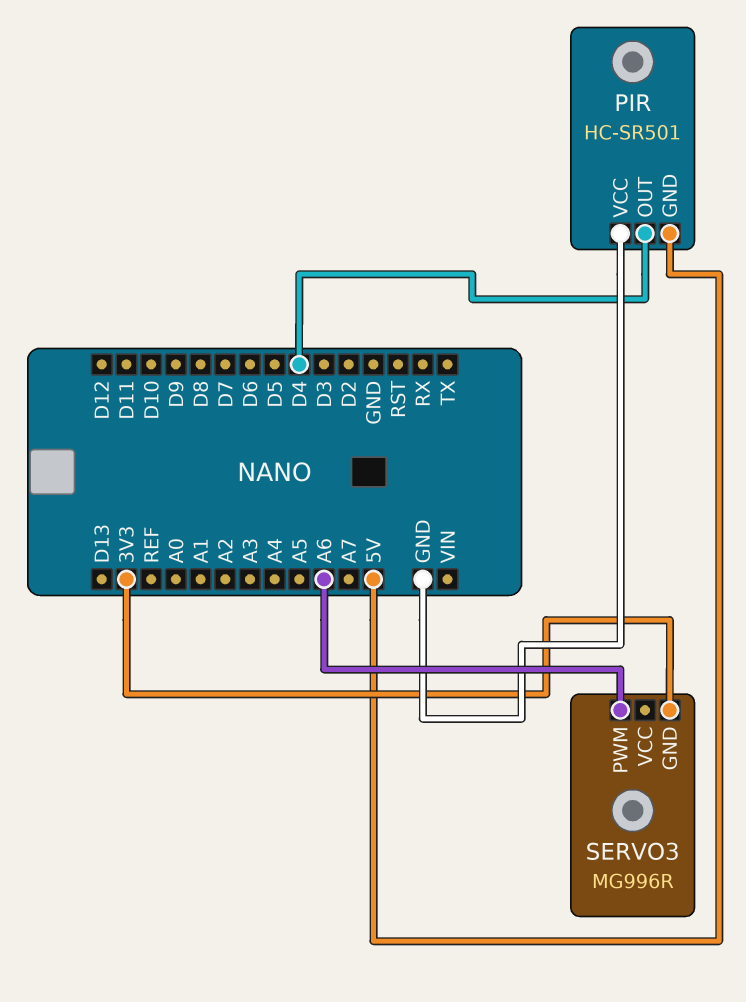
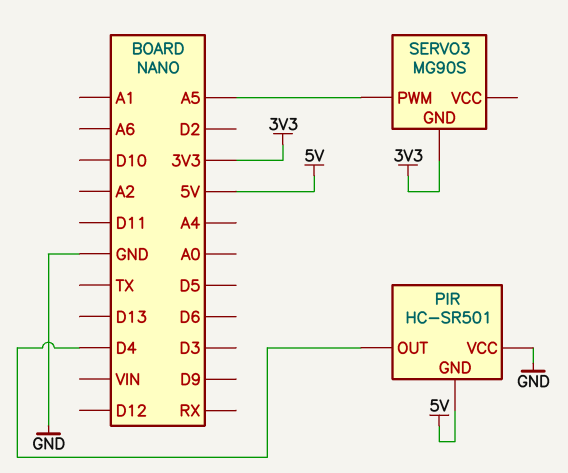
SERVO3: MG996R -> MG90S
SERVO3 pin PWM: A6 -> A5

